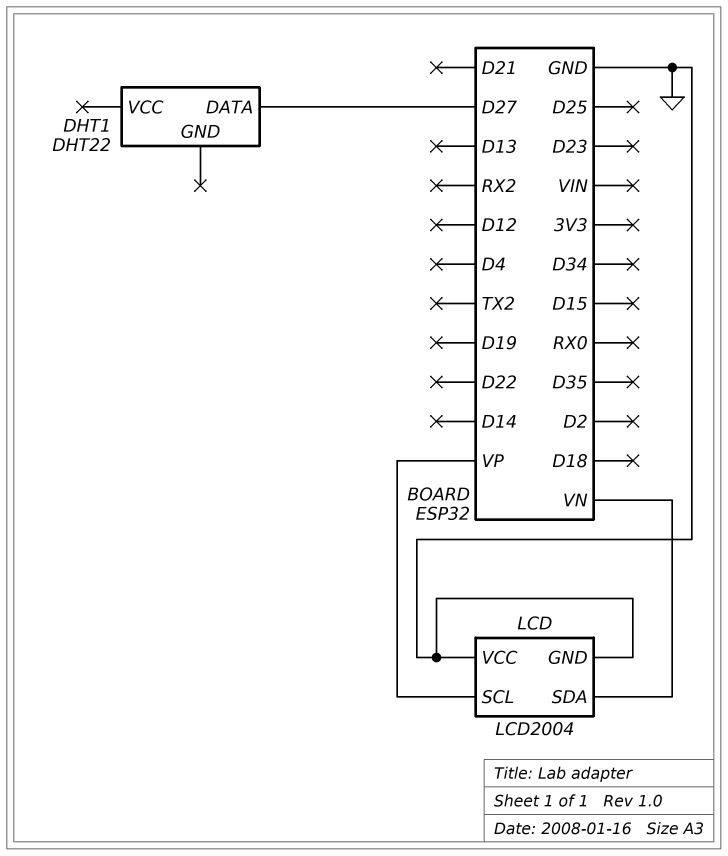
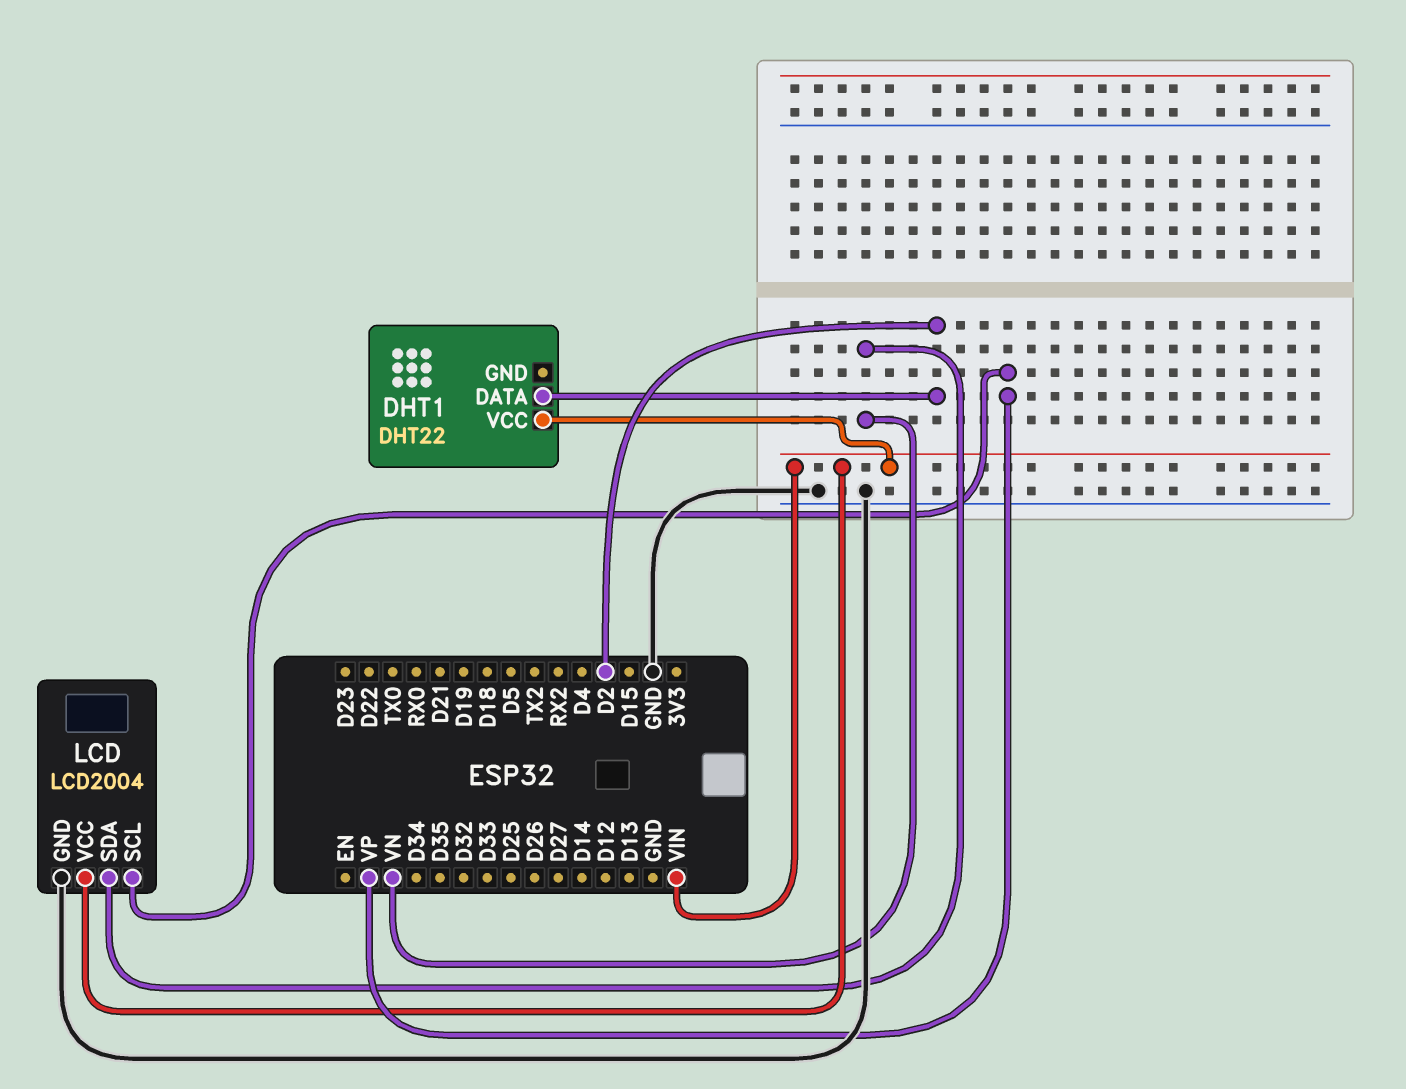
DHT1 pin DATA: D27 -> D2
DHT1 pin VCC: none -> VIN
LCD pin VCC: GND -> VIN

